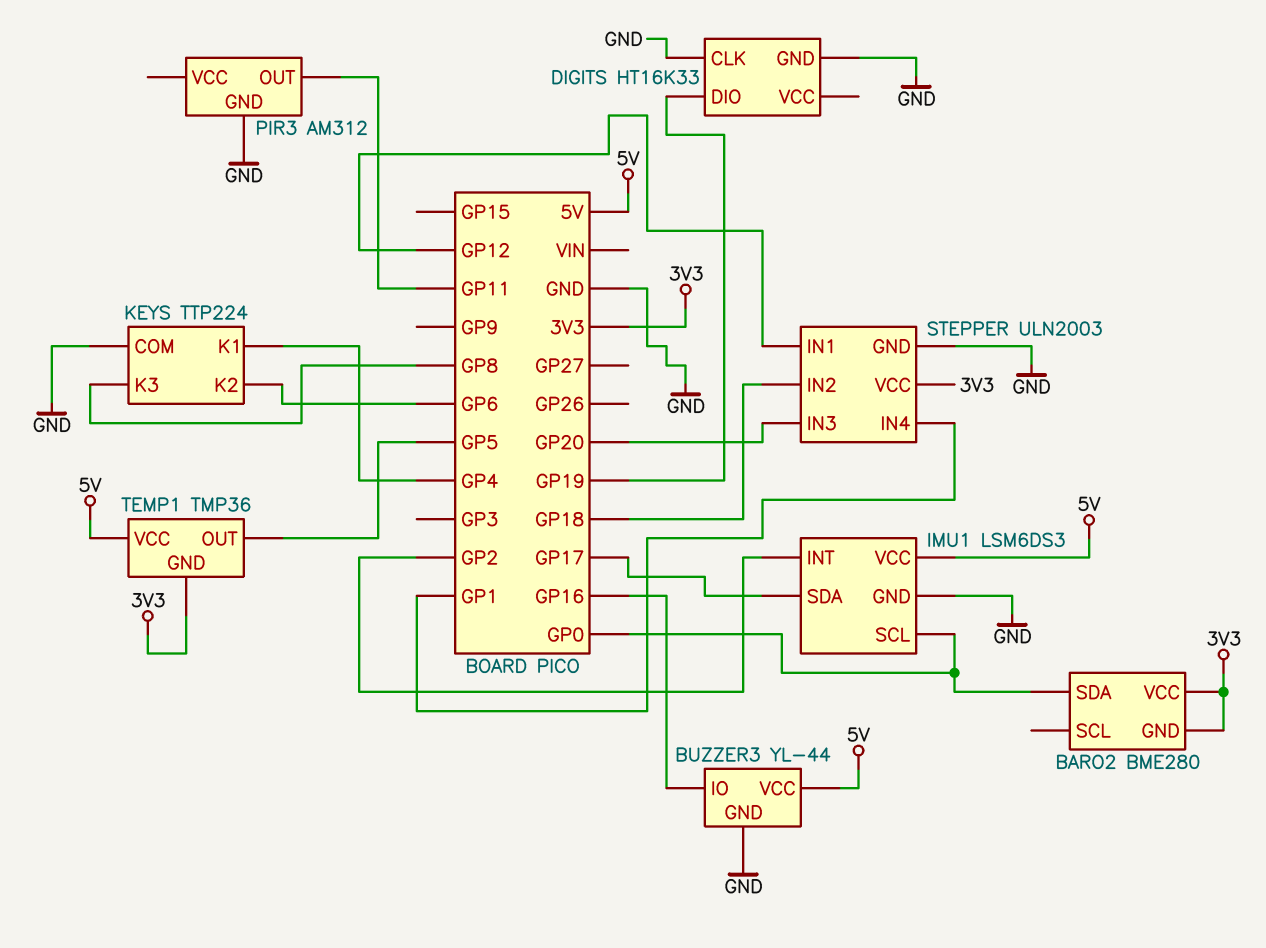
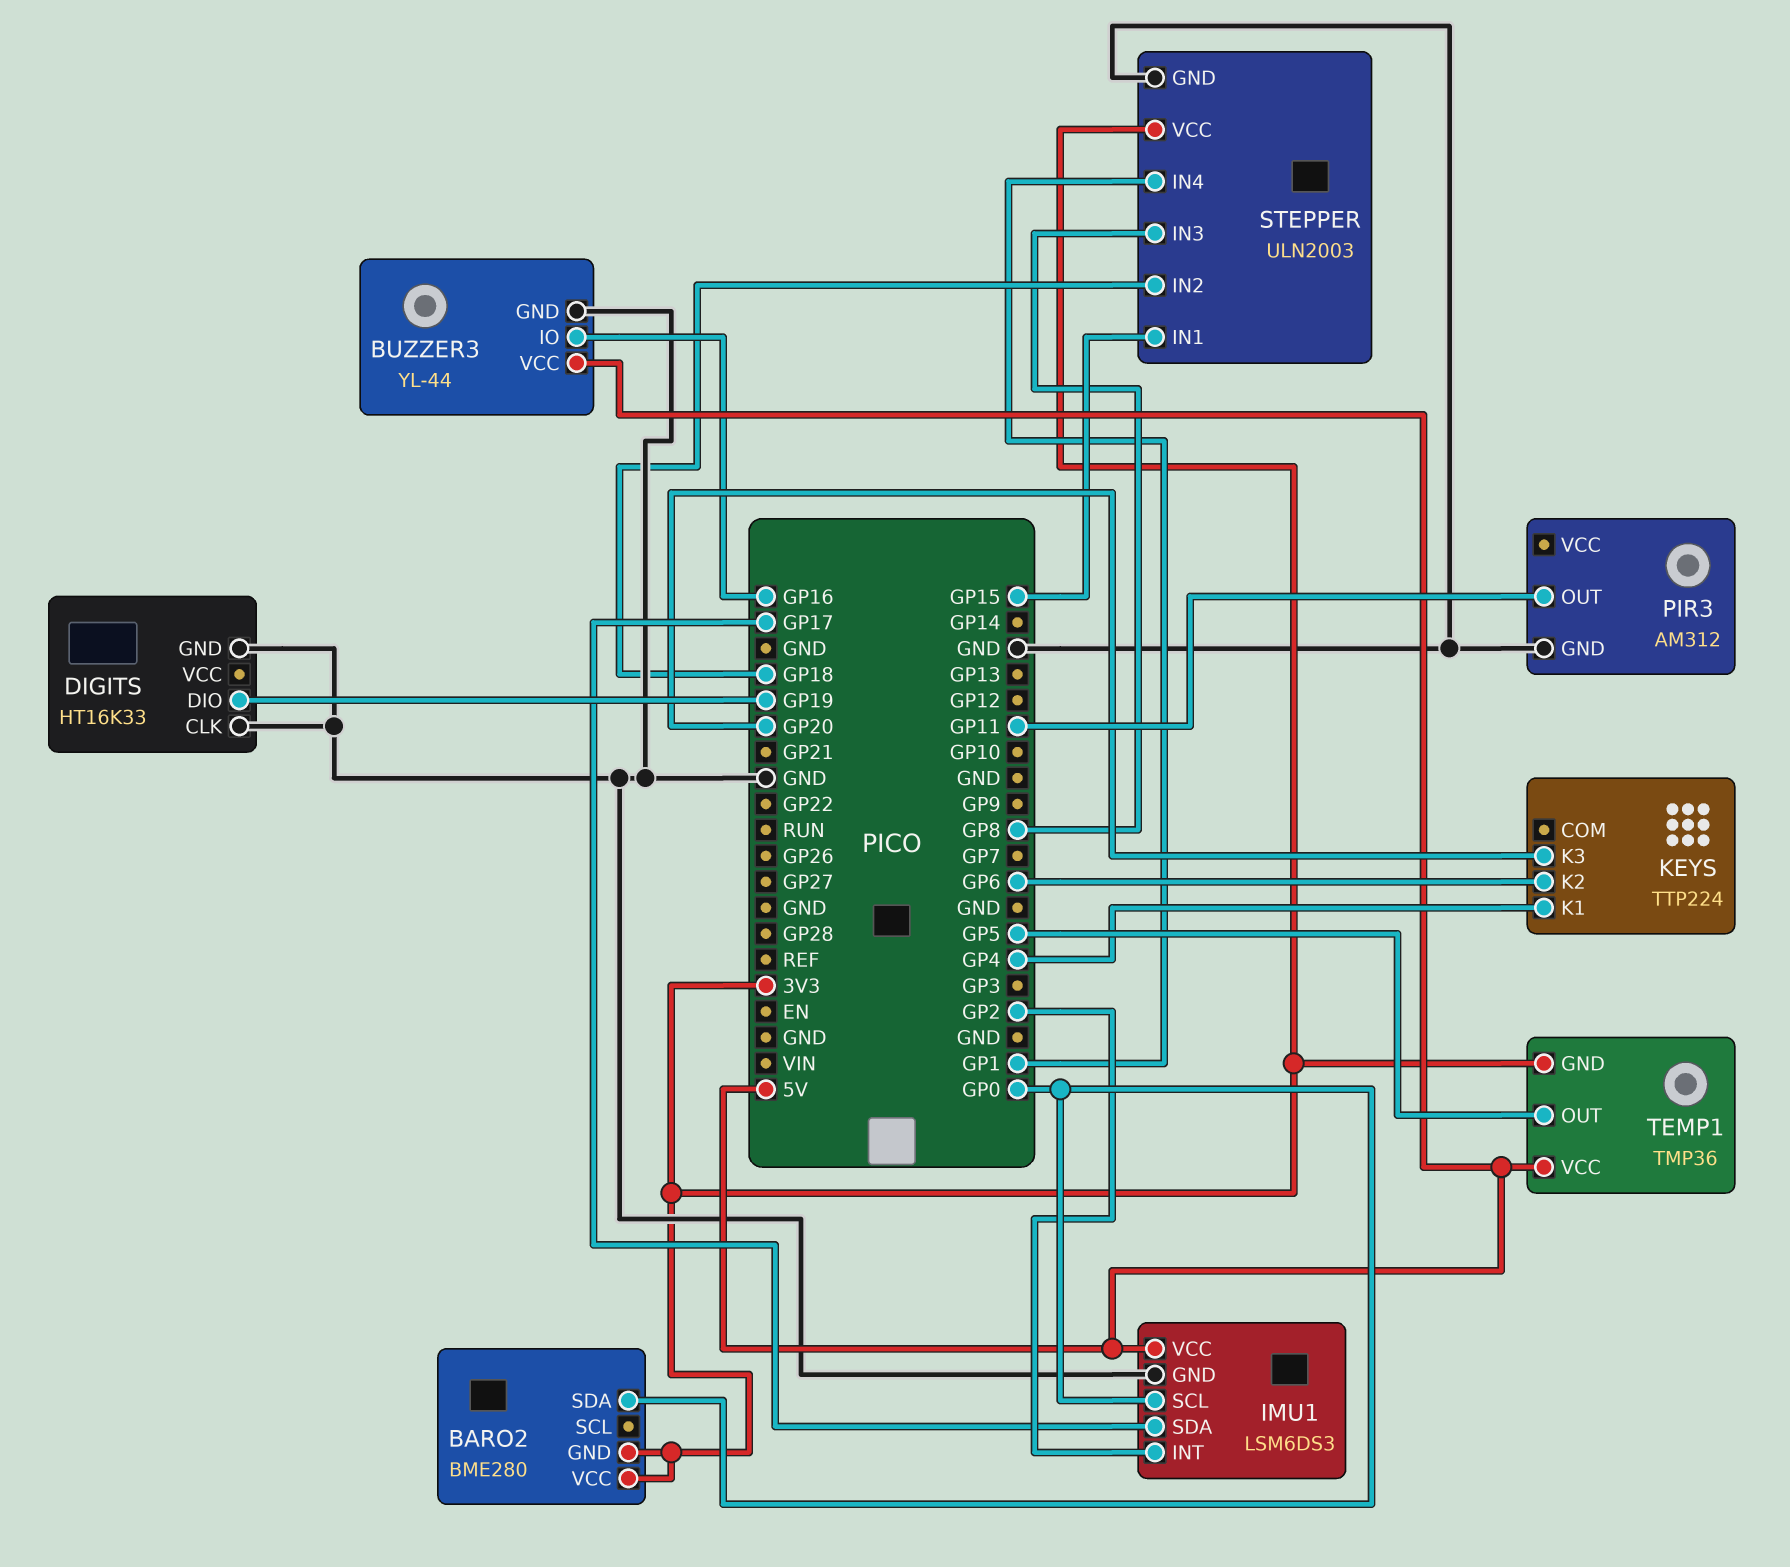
KEYS pin COM: GND -> none
KEYS pin K3: GP8 -> GP20
STEPPER pin IN1: GP12 -> GP15
STEPPER pin IN3: GP20 -> GP8

